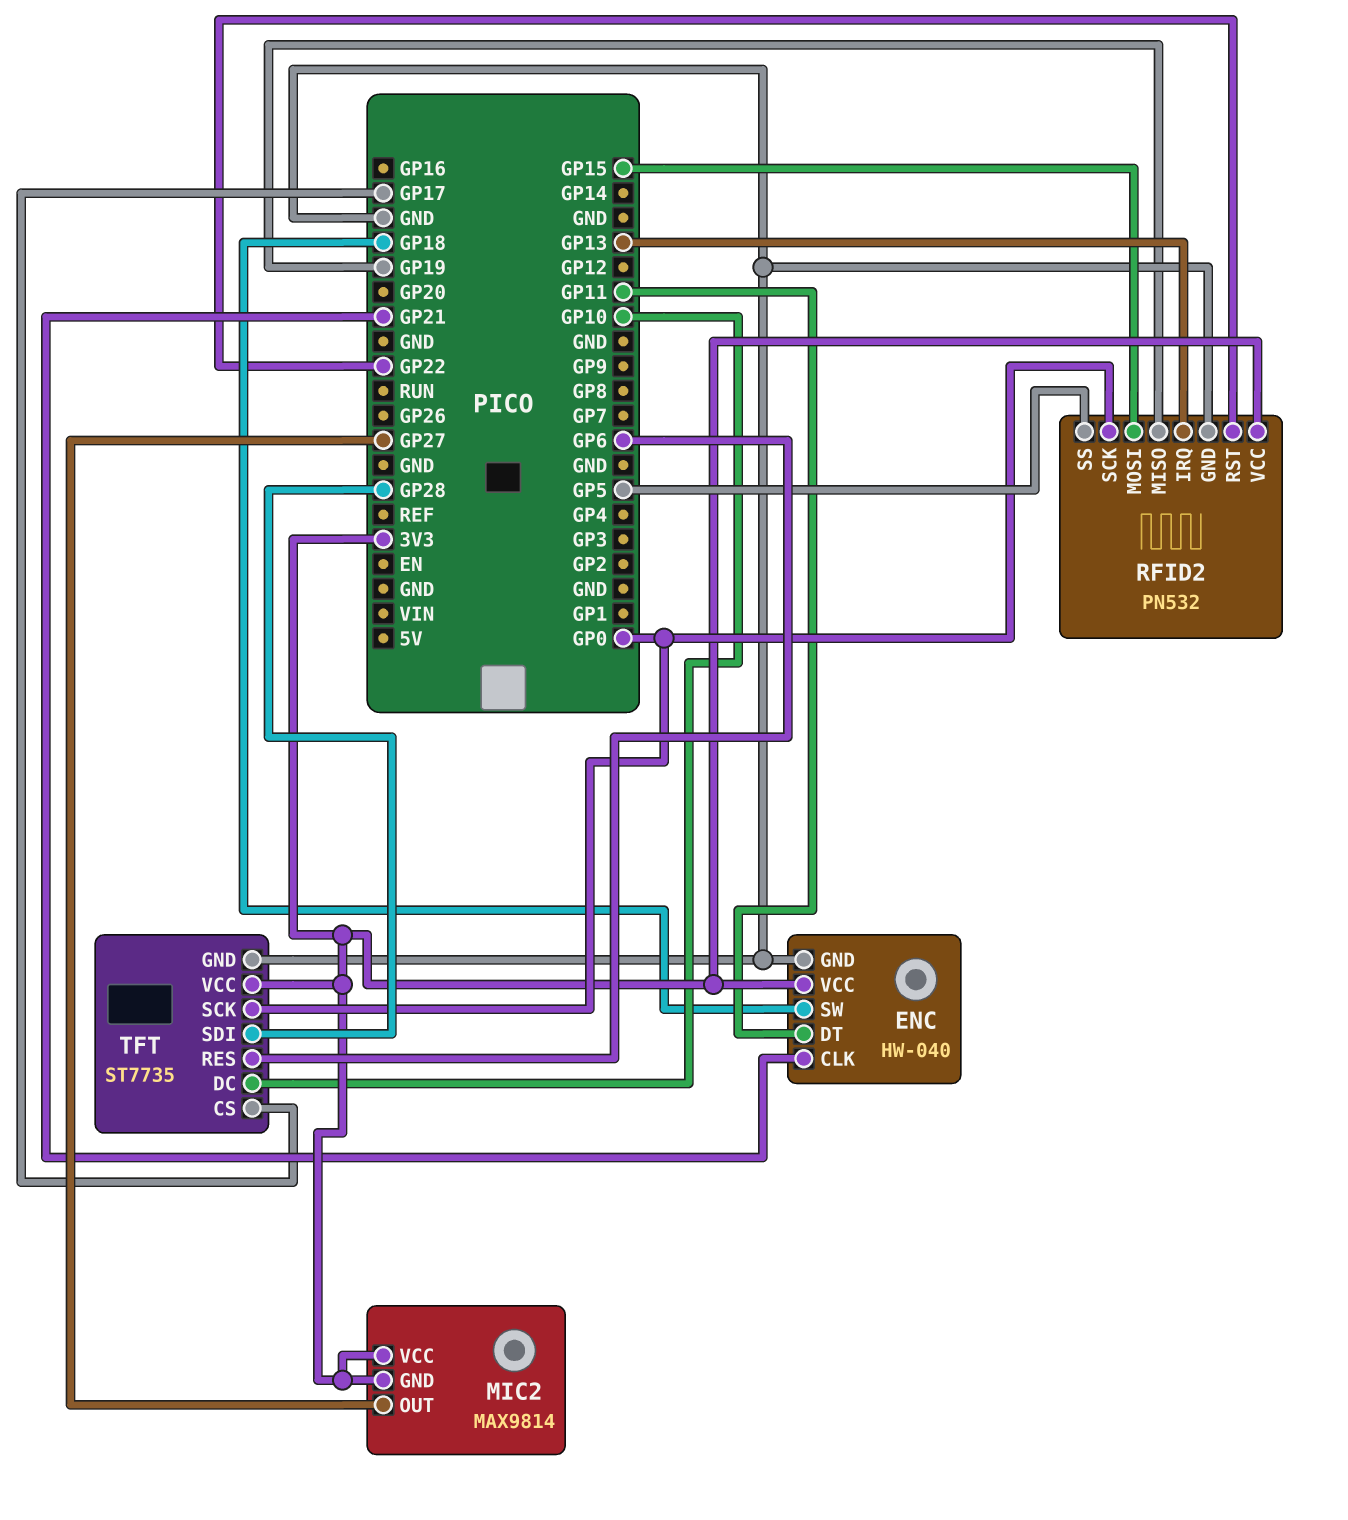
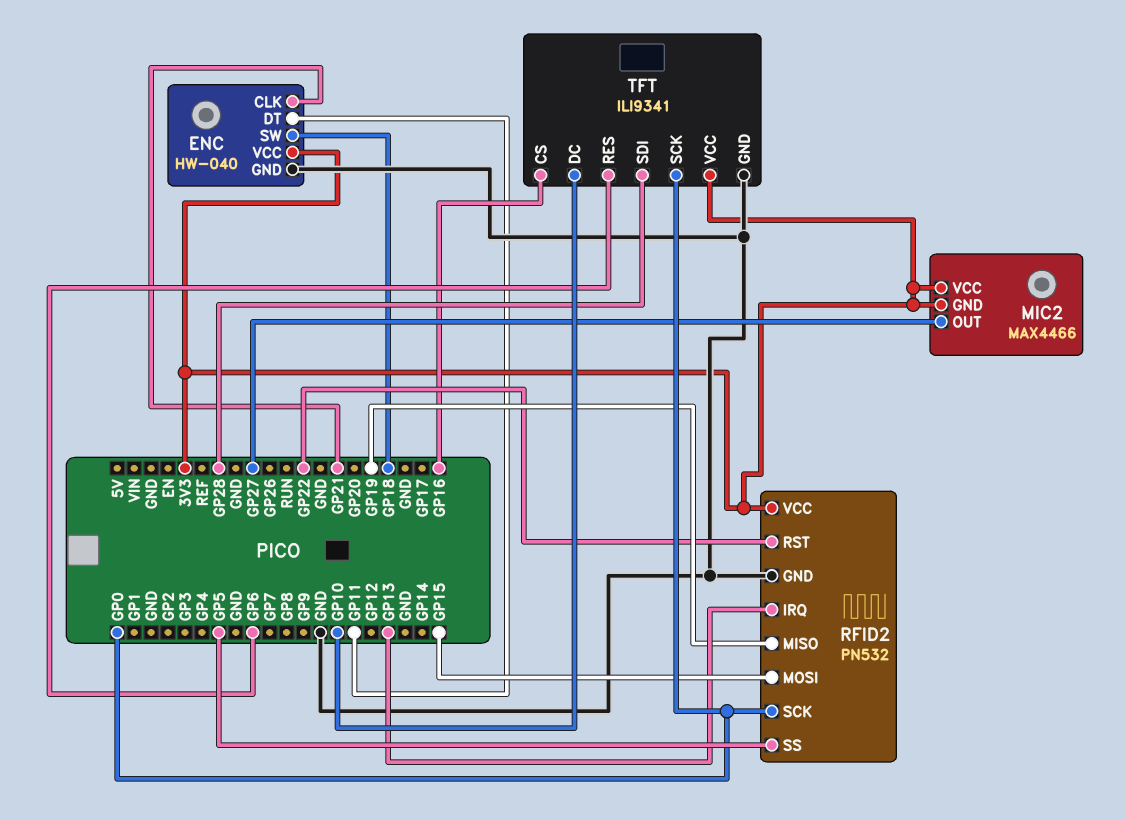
MIC2: MAX9814 -> MAX4466
TFT: ST7735 -> ILI9341
TFT pin CS: GP17 -> GP16

